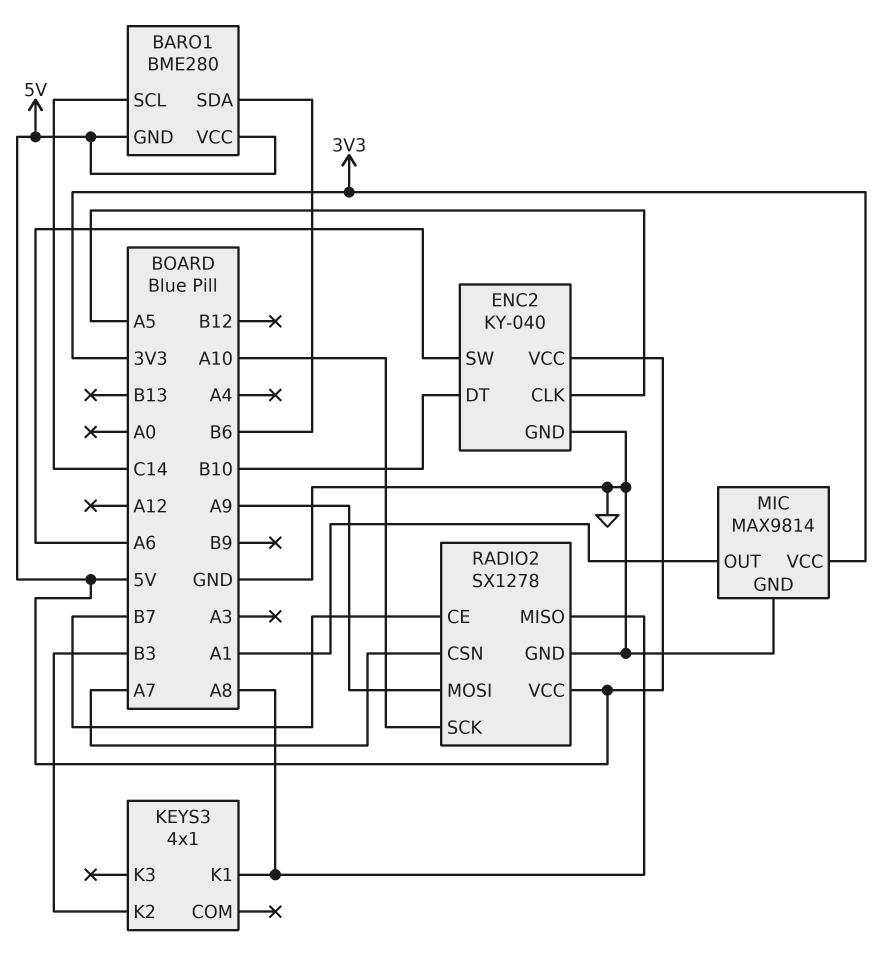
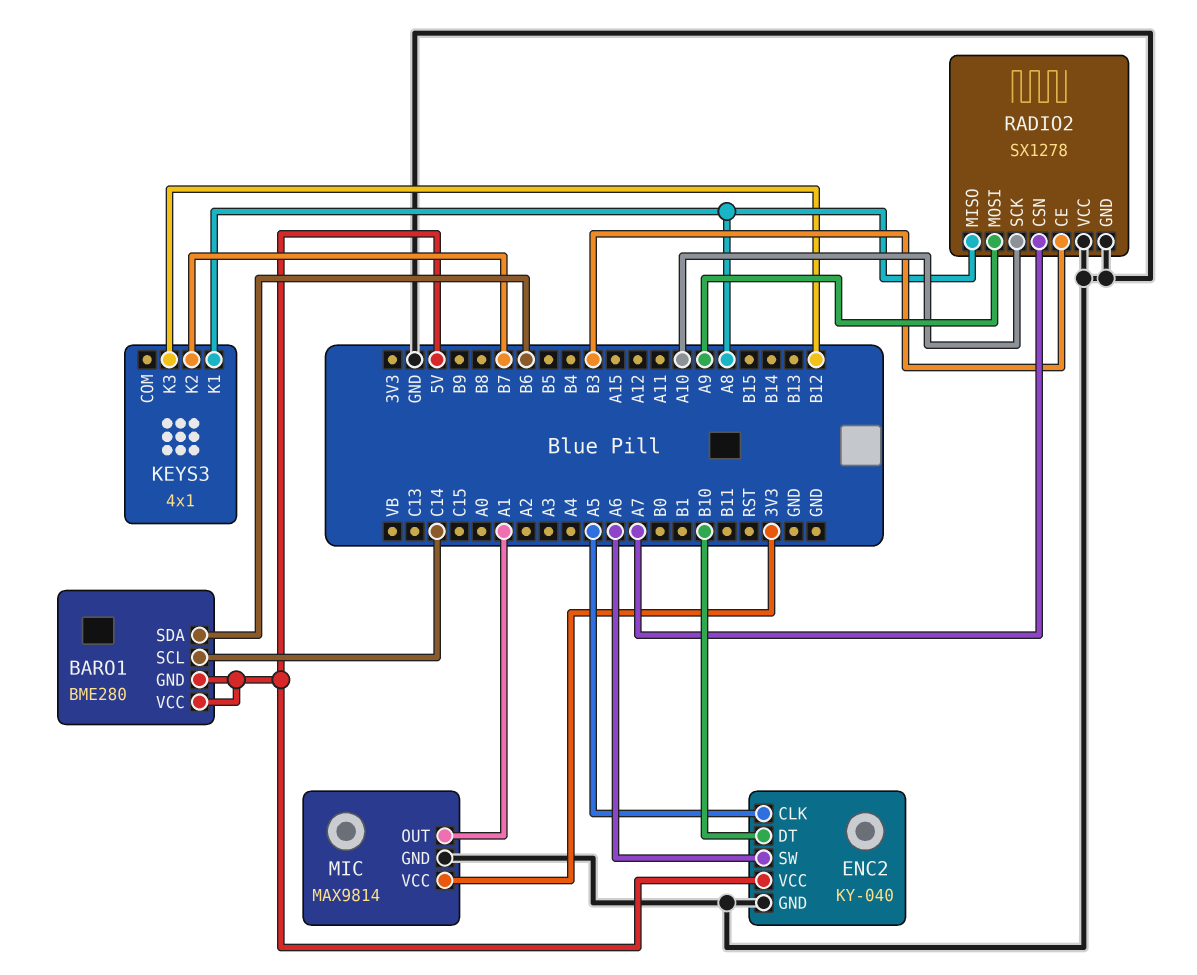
KEYS3 pin K2: B3 -> B7
KEYS3 pin K3: none -> B12
RADIO2 pin CE: B7 -> B3
RADIO2 pin VCC: 5V -> GND

